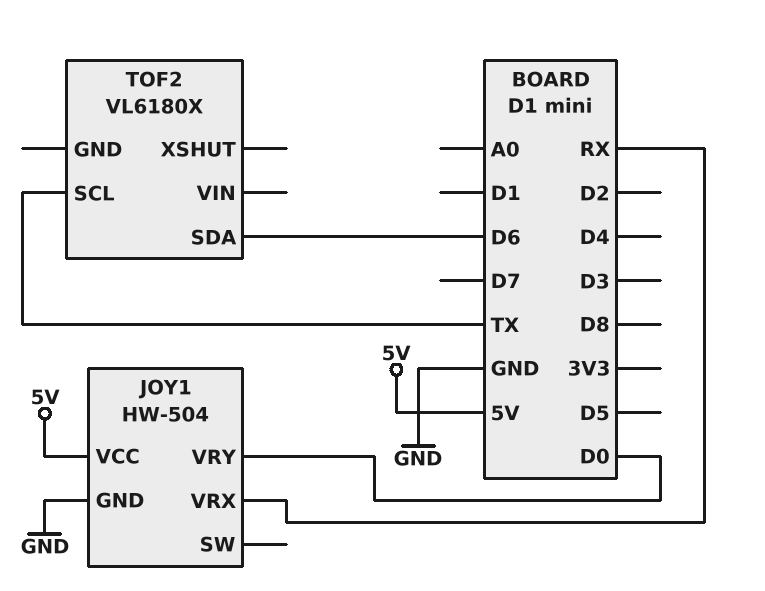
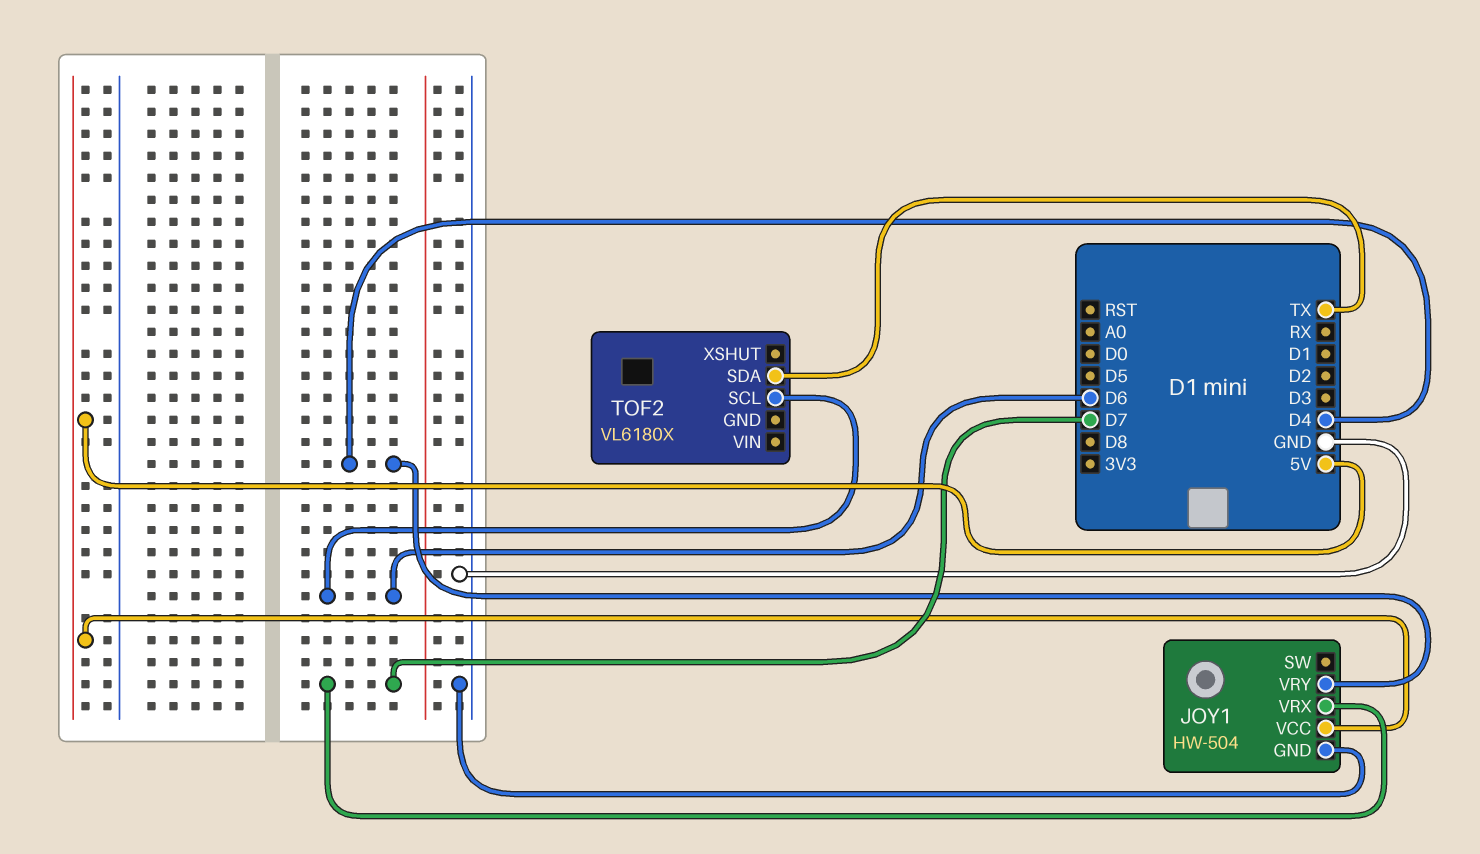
JOY1 pin VRX: RX -> D7
JOY1 pin VRY: D0 -> D4
TOF2 pin SCL: TX -> D6
TOF2 pin SDA: D6 -> TX

